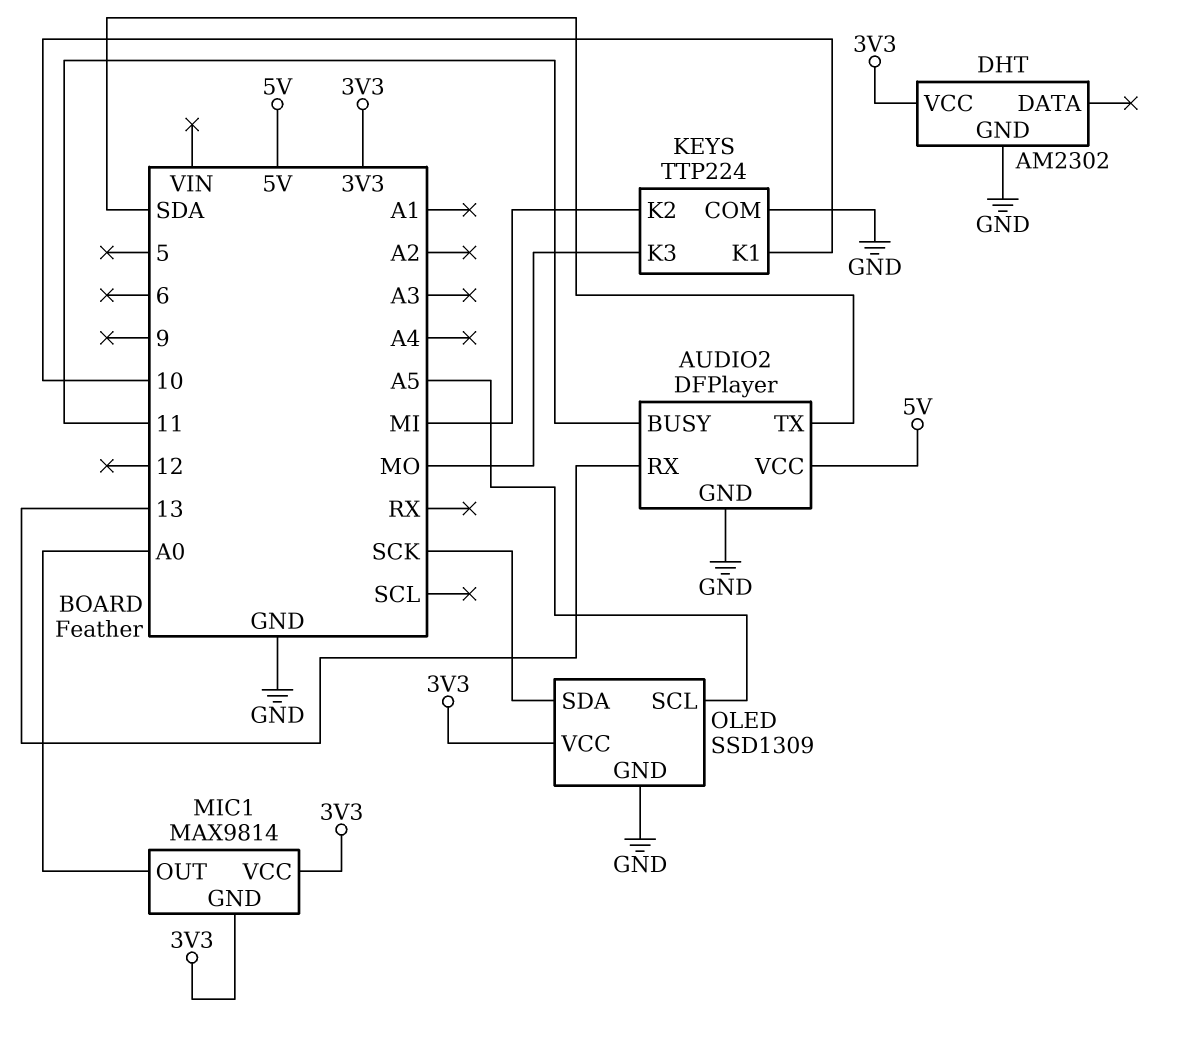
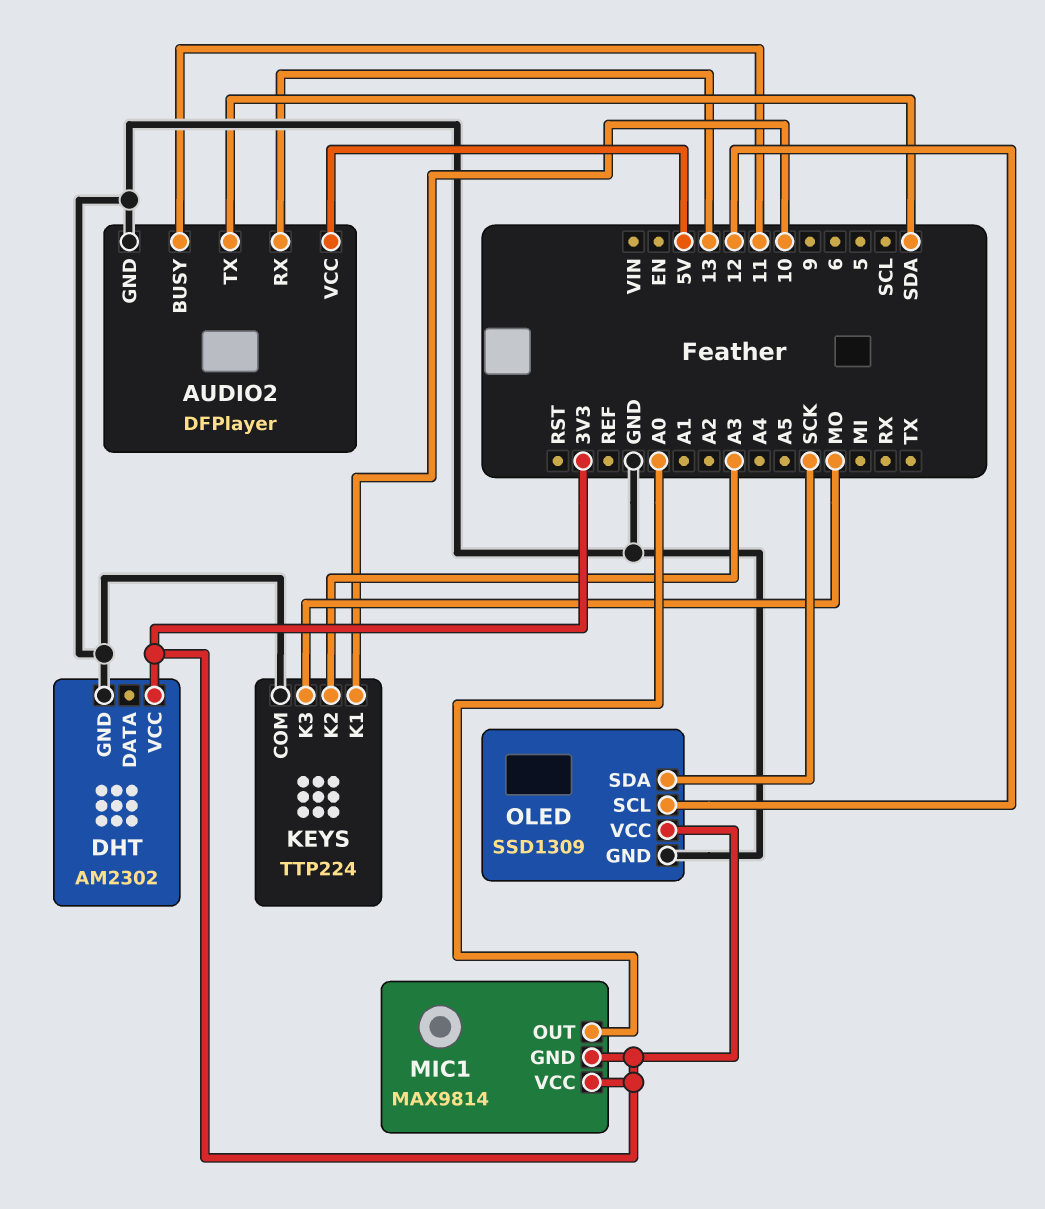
KEYS pin K2: MI -> A3
OLED pin SCL: A5 -> 12

